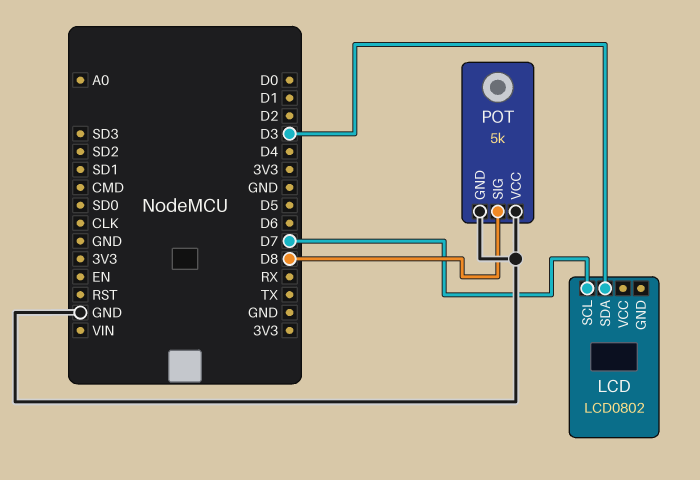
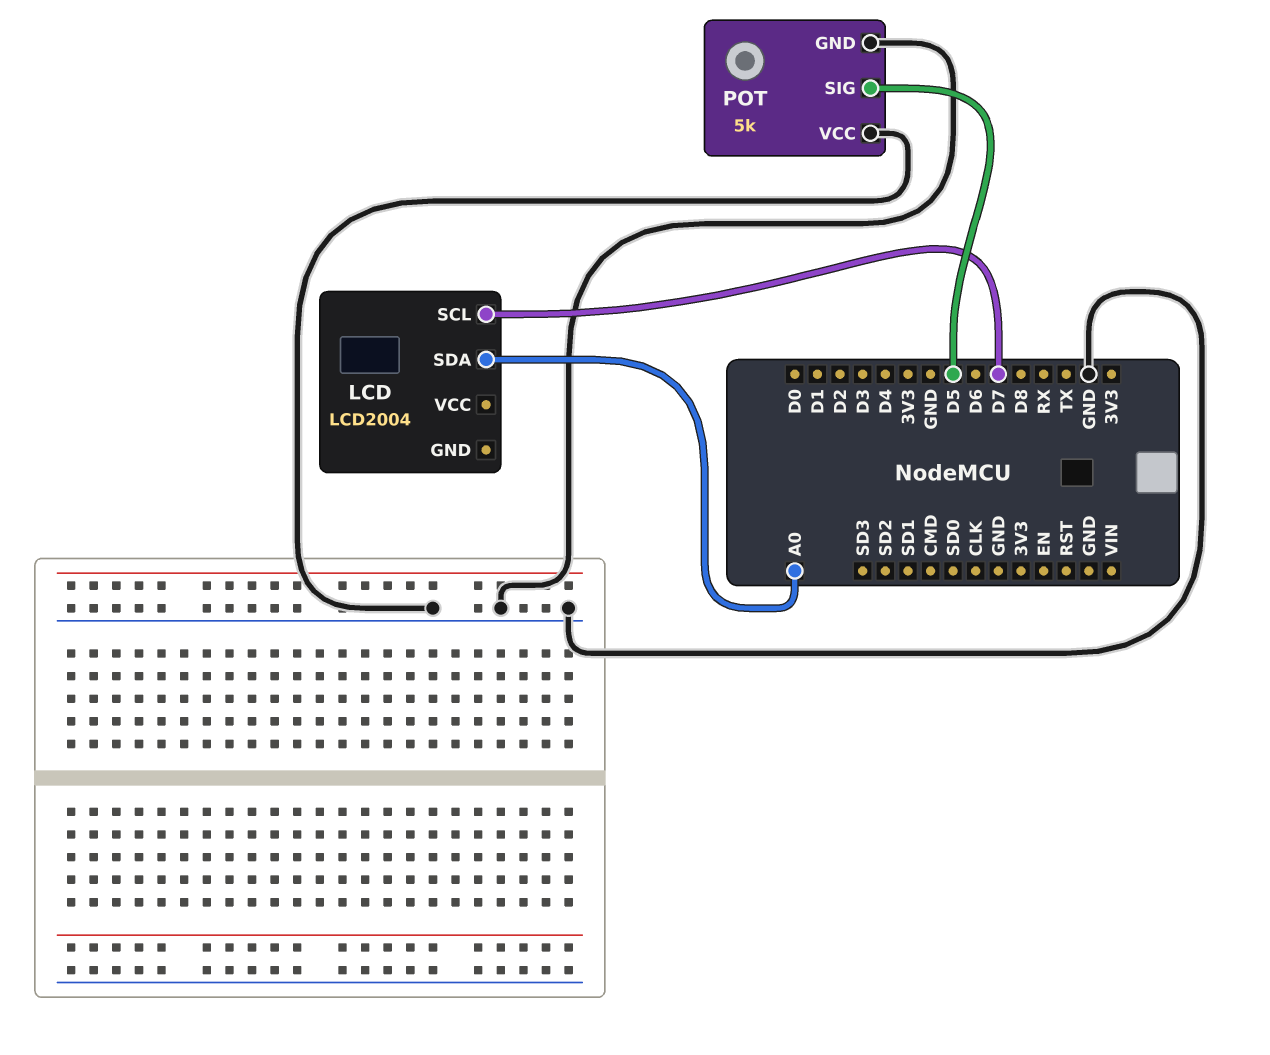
LCD: LCD0802 -> LCD2004
LCD pin SDA: D3 -> A0
POT pin SIG: D8 -> D5

